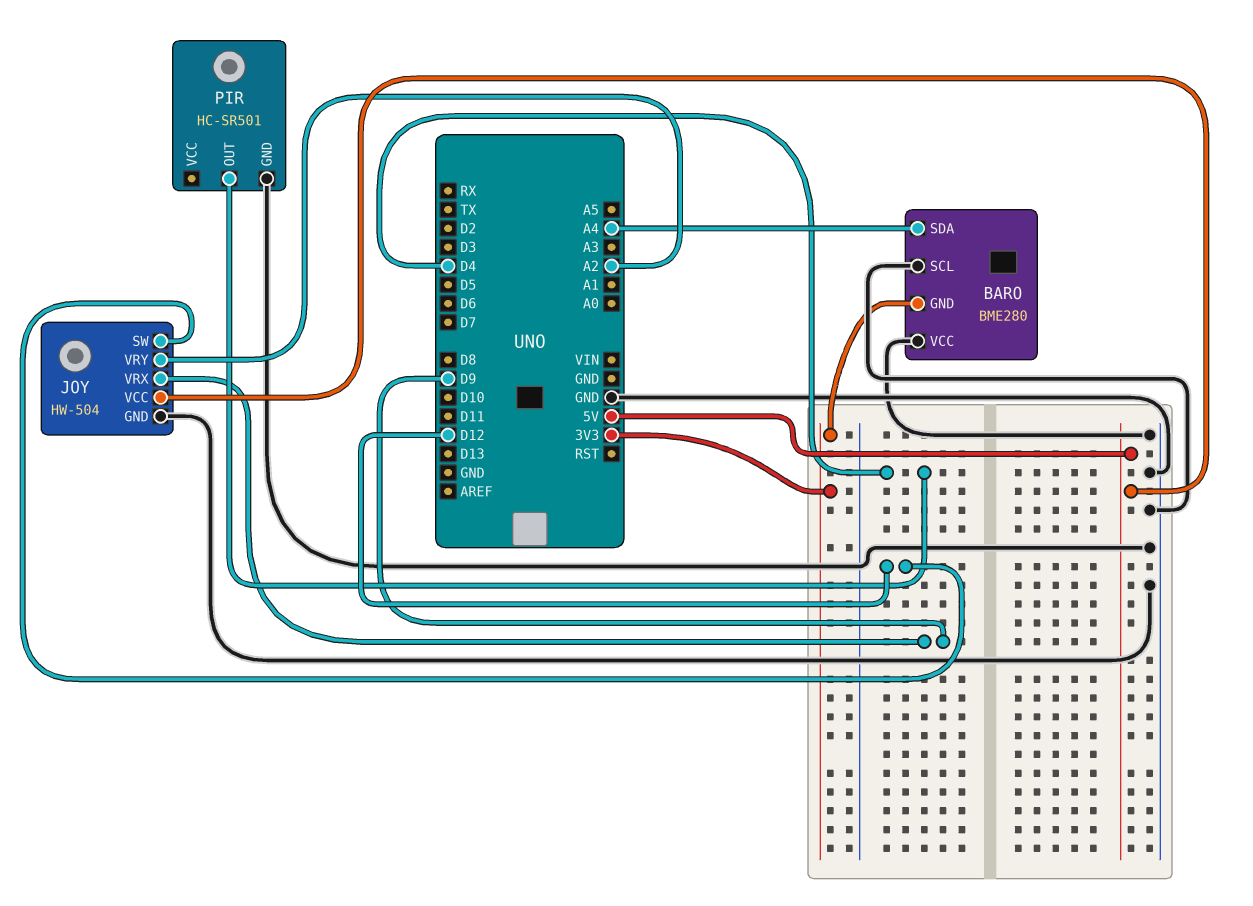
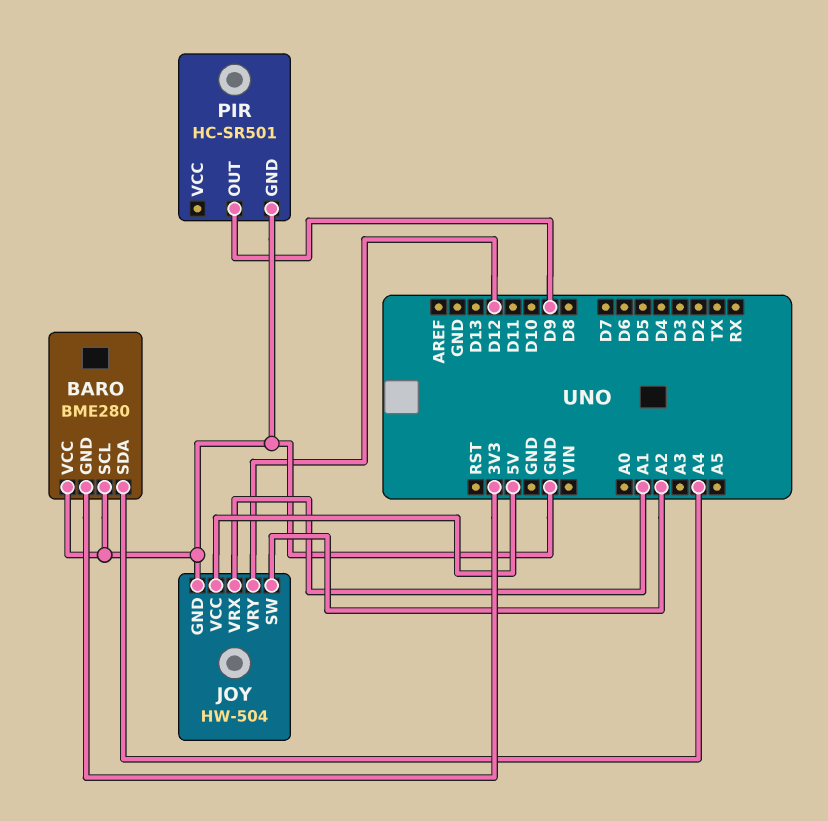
JOY pin SW: D12 -> A2
JOY pin VRX: D9 -> A1
JOY pin VRY: A2 -> D12
PIR pin OUT: D4 -> D9

